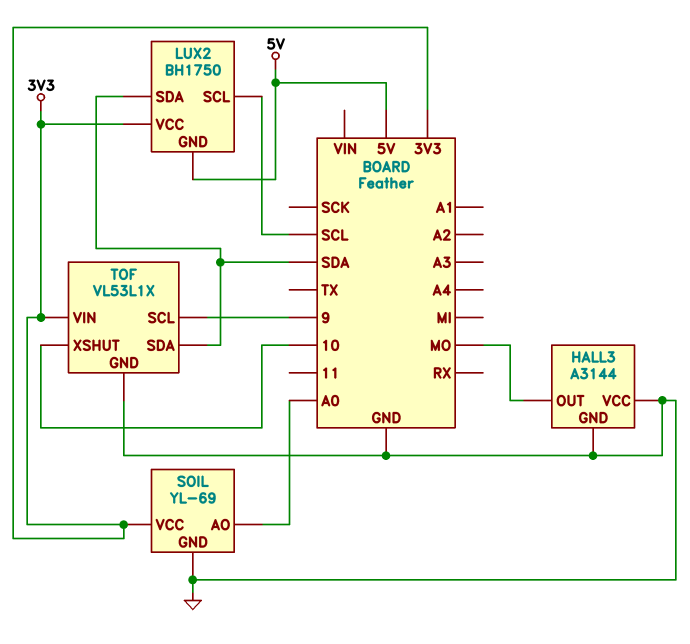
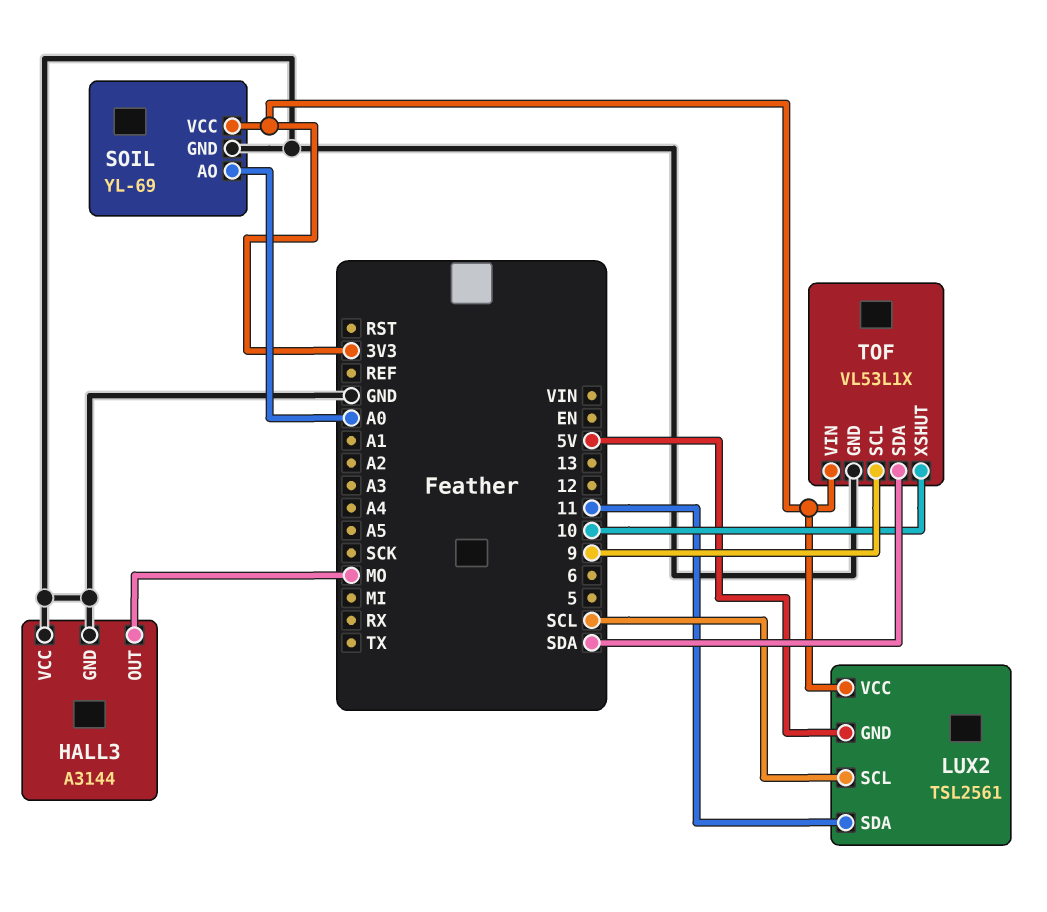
LUX2: BH1750 -> TSL2561
LUX2 pin SDA: SDA -> 11

